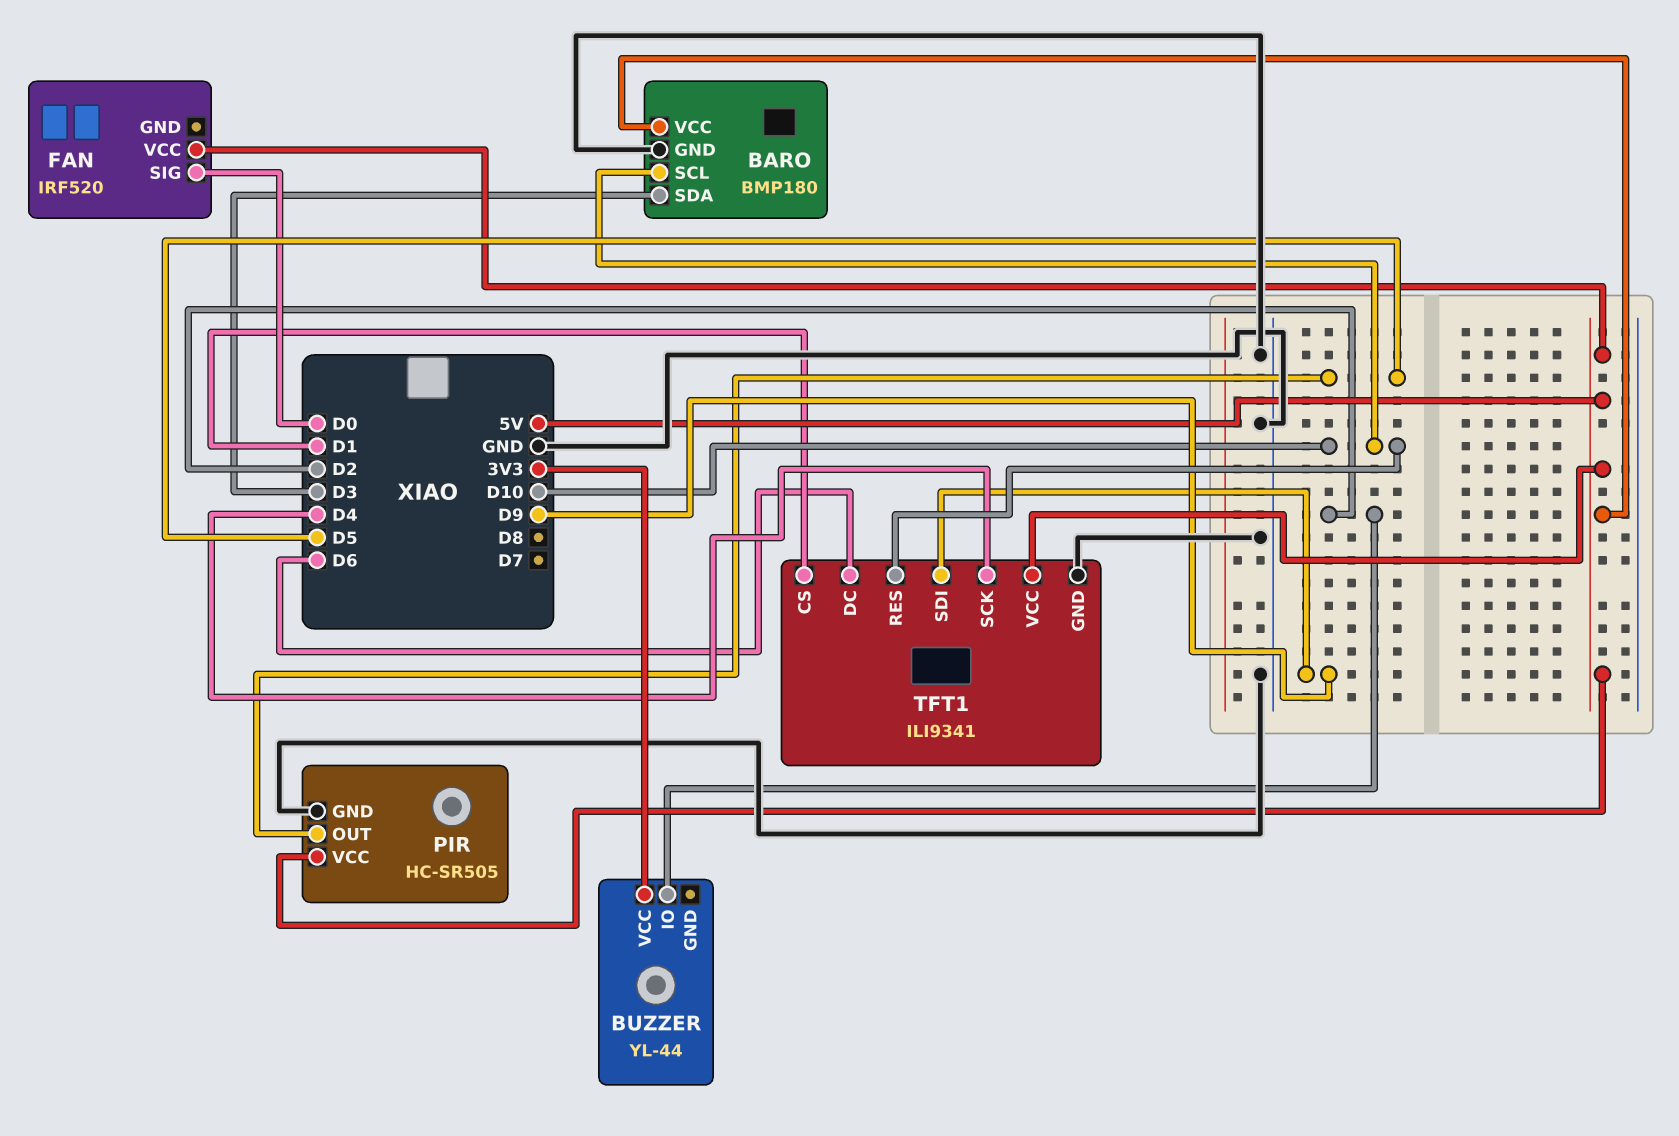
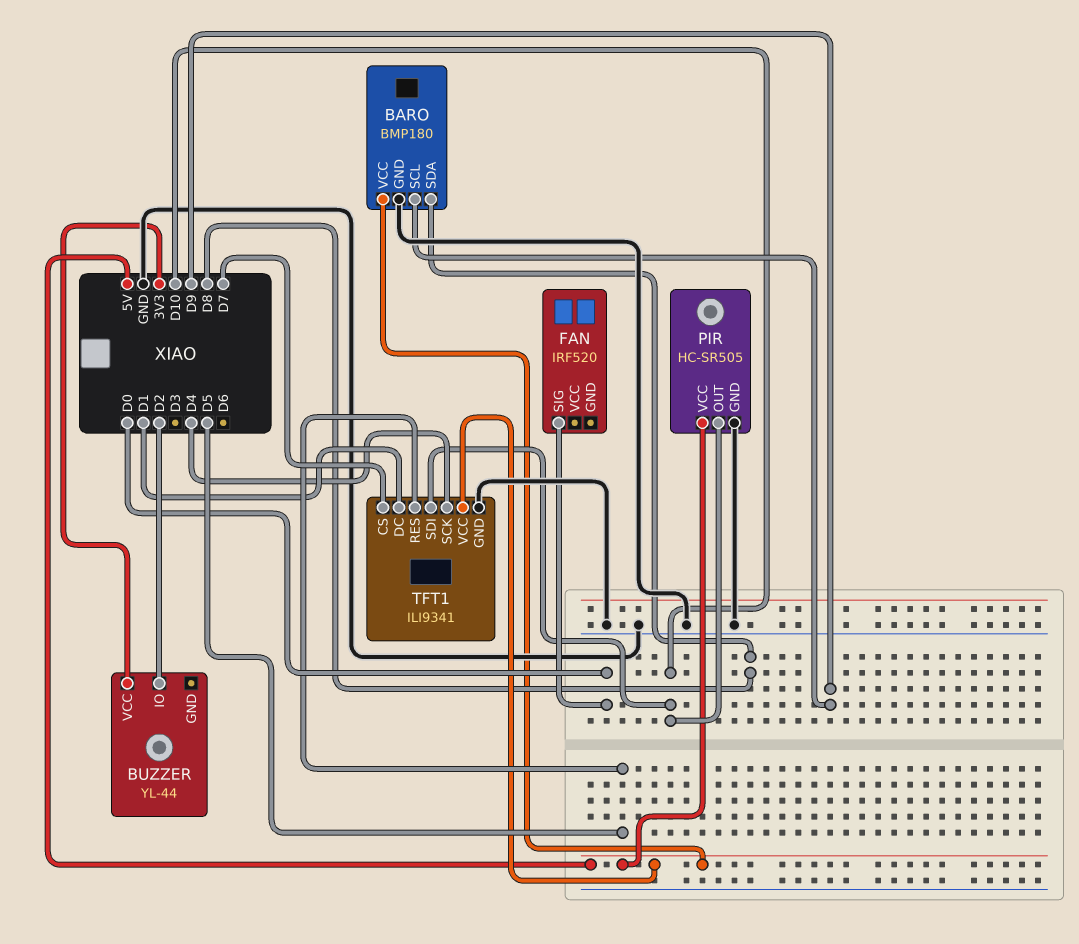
BARO pin SCL: D10 -> D9
BARO pin SDA: D3 -> D8
FAN pin VCC: 5V -> none
PIR pin OUT: D5 -> D10
TFT1 pin CS: D1 -> D7
TFT1 pin DC: D6 -> D1
TFT1 pin RES: D10 -> D5
TFT1 pin SDI: D9 -> D10

